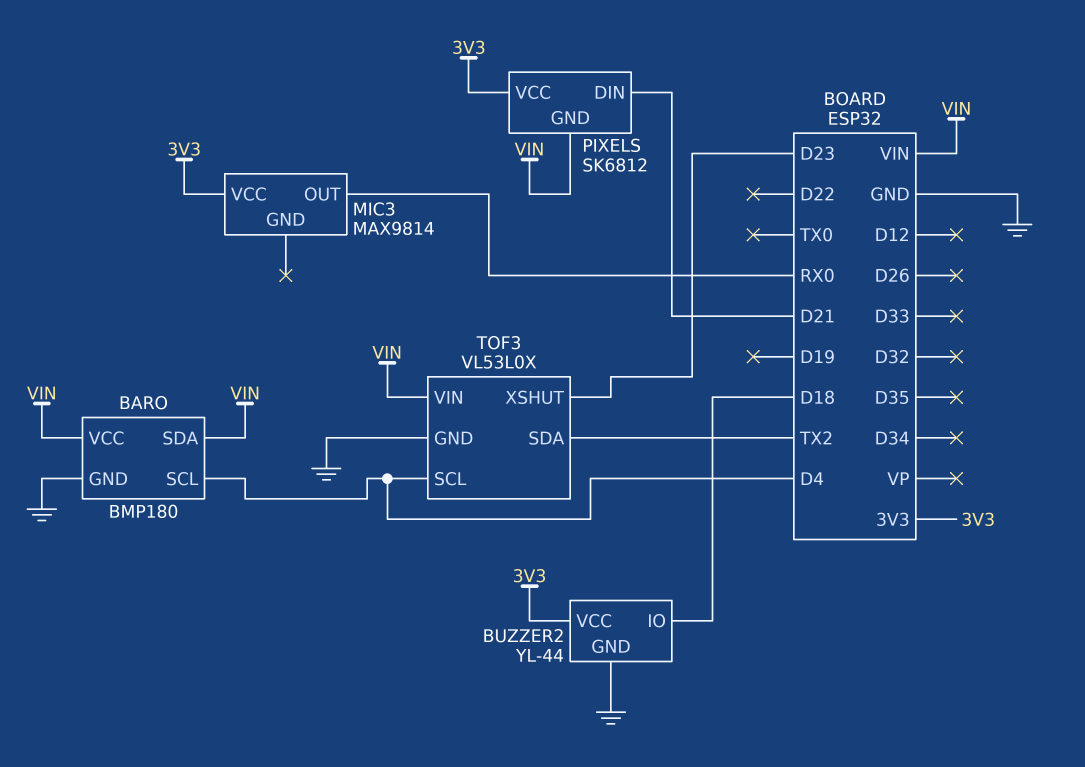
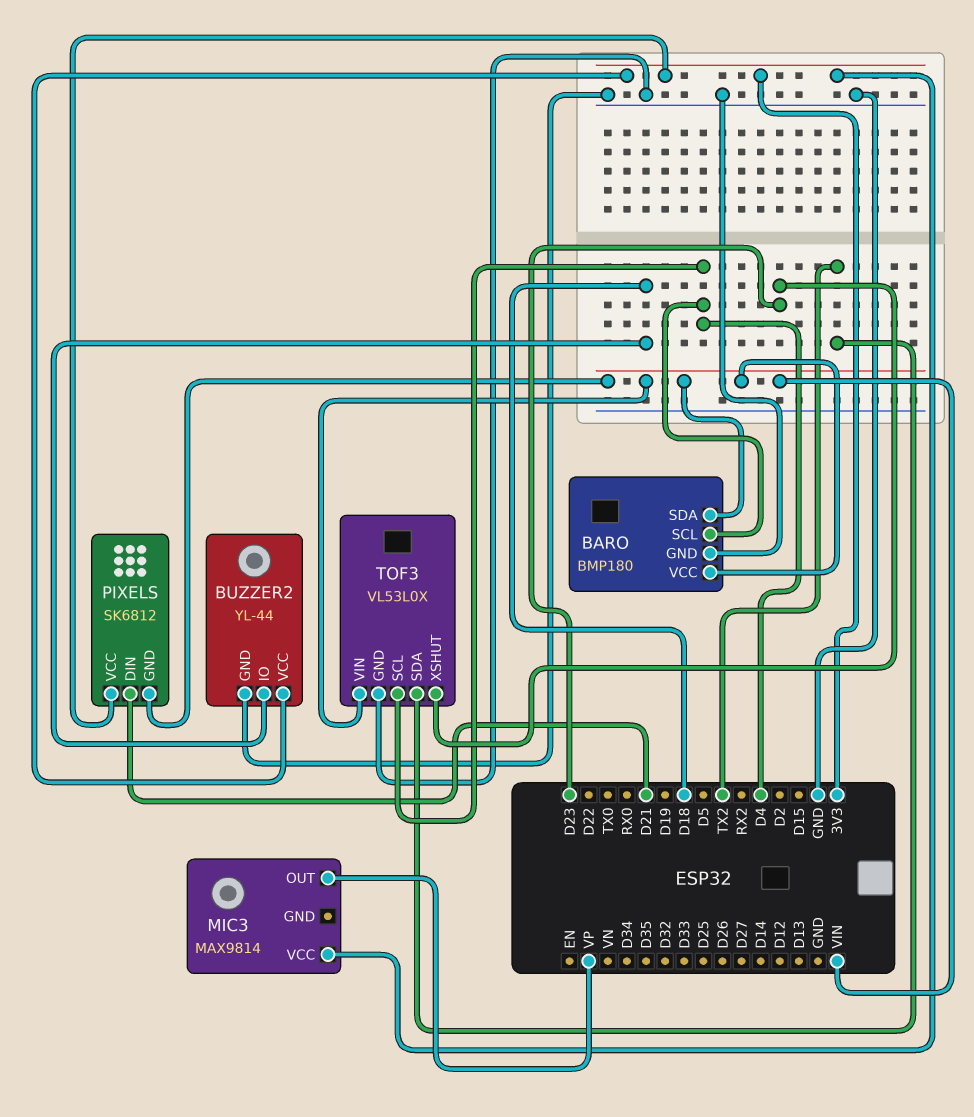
MIC3 pin OUT: RX0 -> VP

